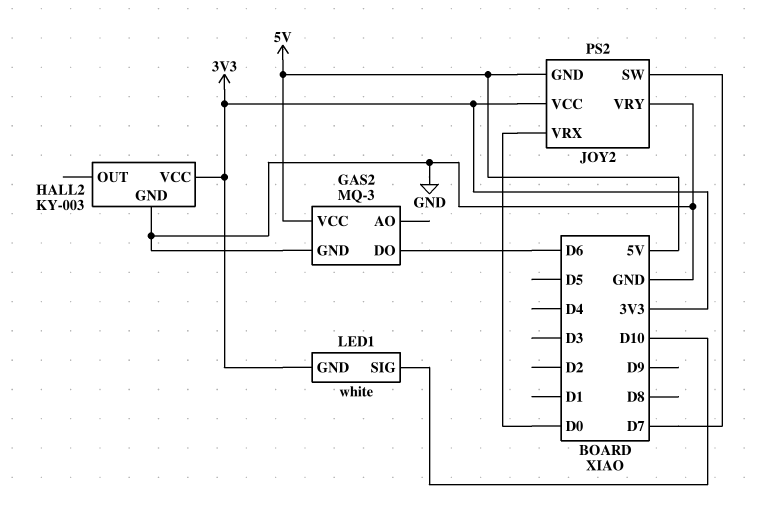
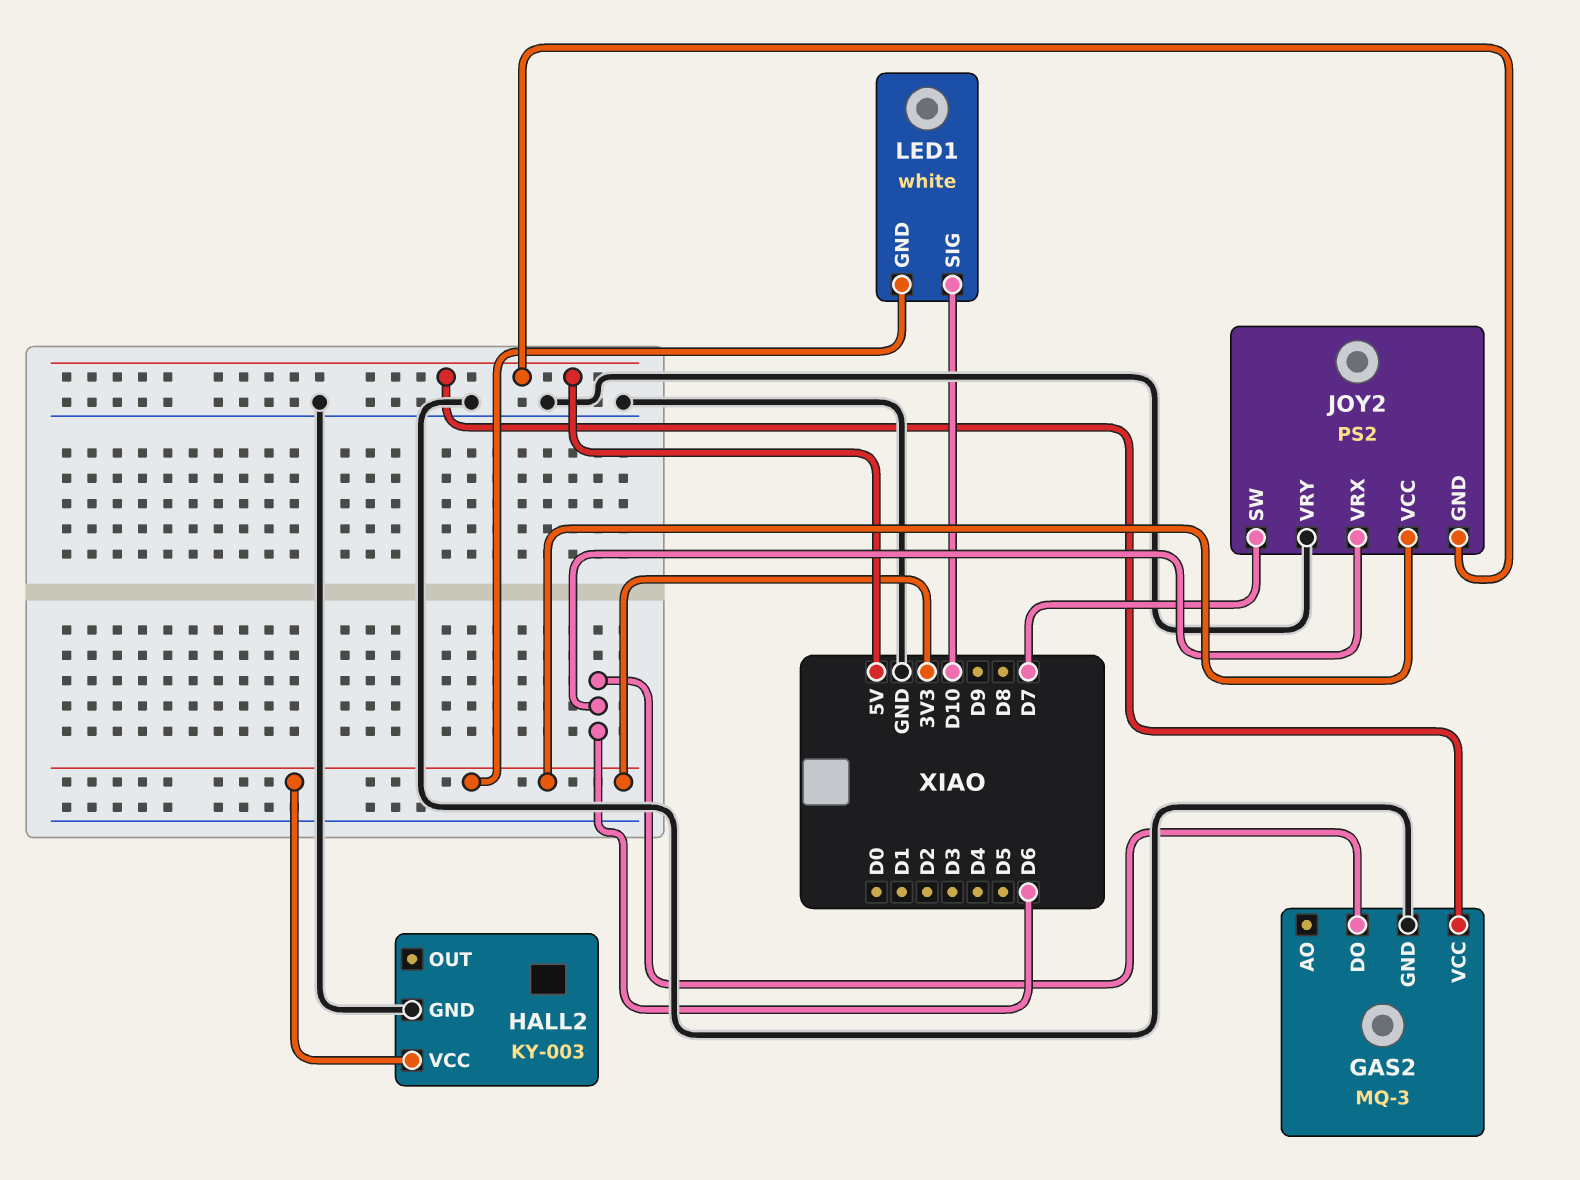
JOY2 pin VRX: D0 -> D6

